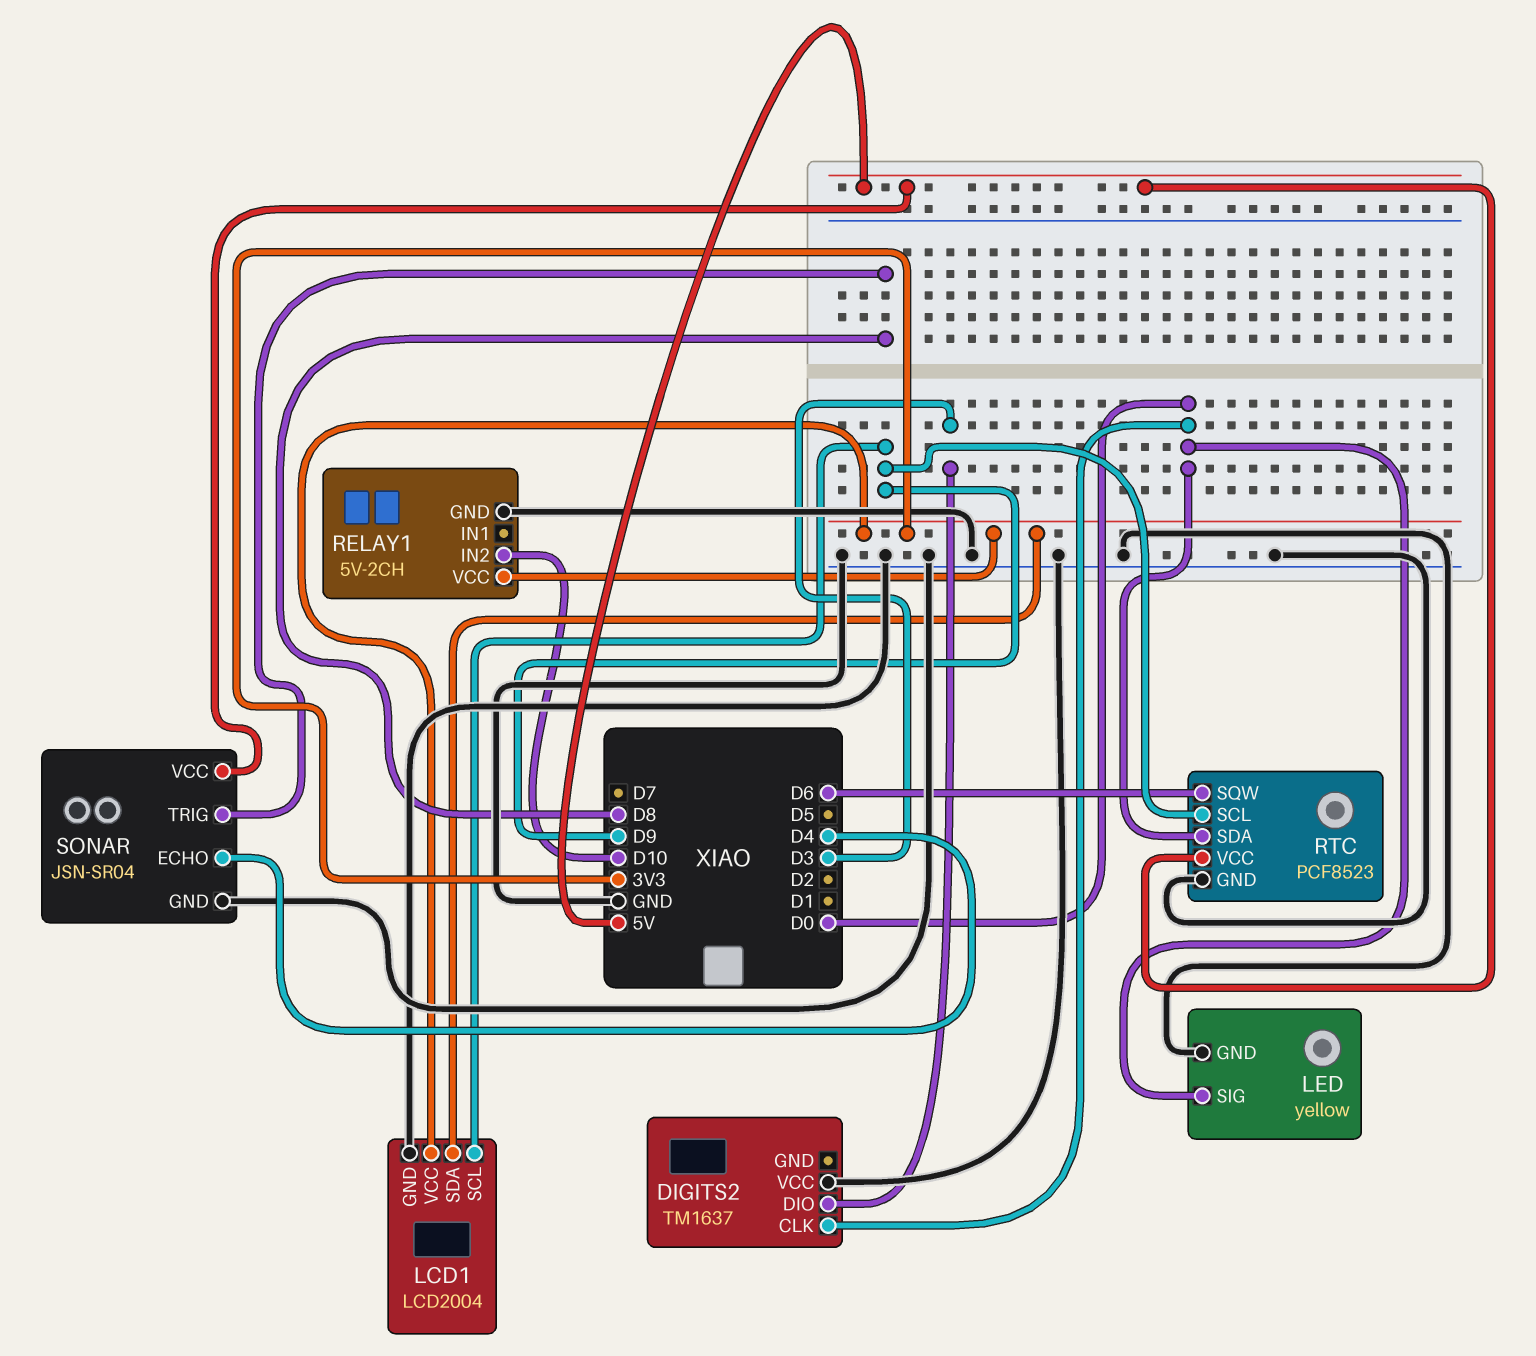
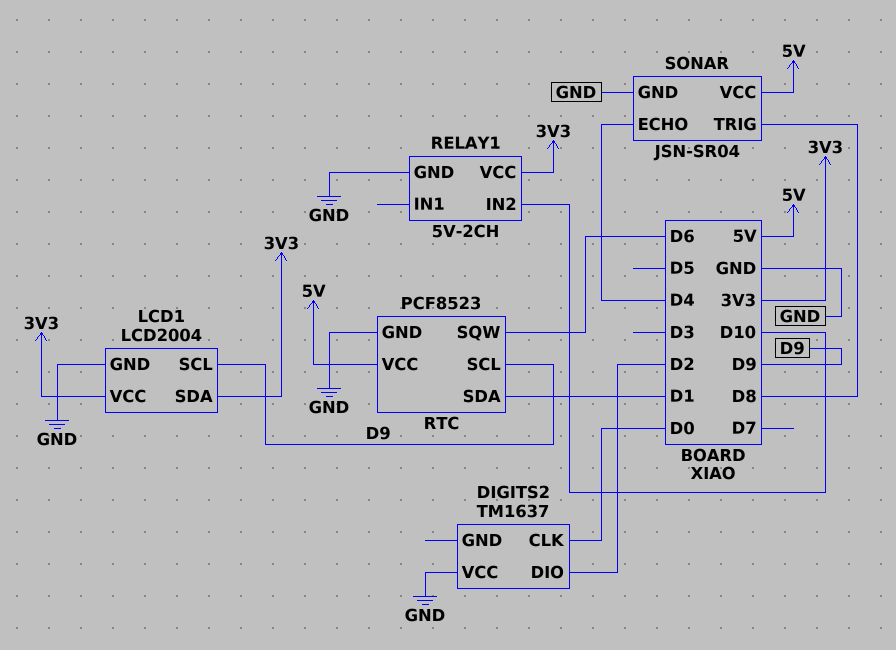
DIGITS2 pin DIO: D3 -> D2
LED: yellow -> none
LED pin GND: GND -> none
LED pin SIG: D0 -> none
RTC pin SDA: D0 -> D1

